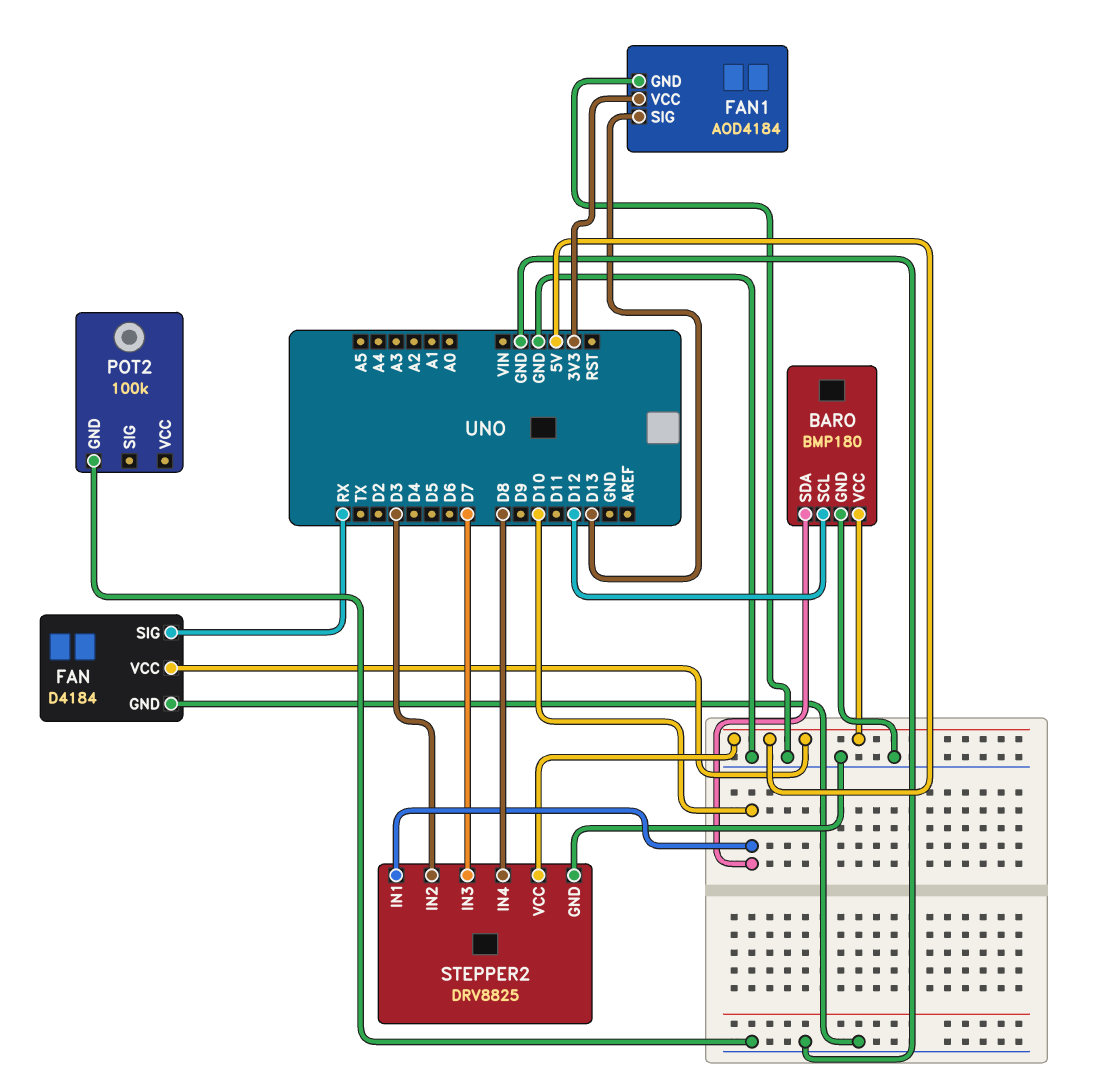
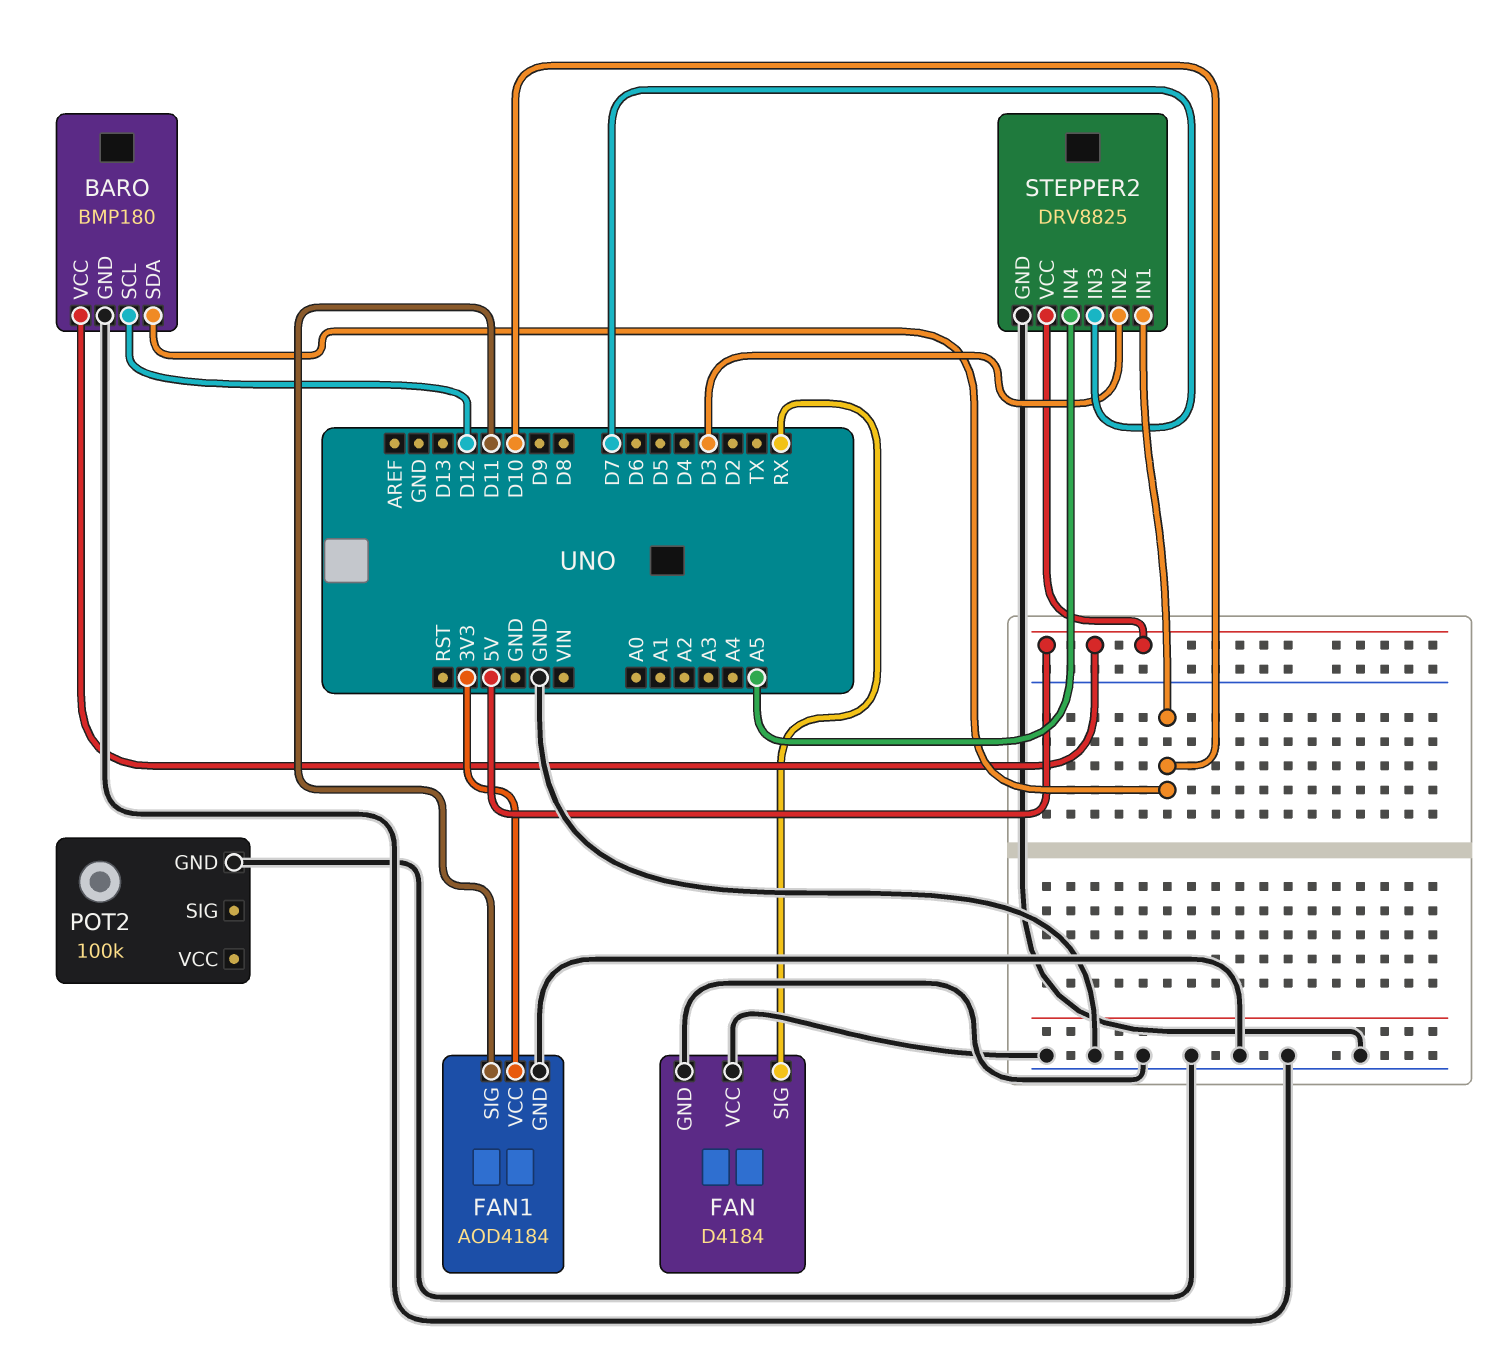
FAN pin VCC: 5V -> GND
FAN1 pin SIG: D13 -> D11
STEPPER2 pin IN4: D8 -> A5

